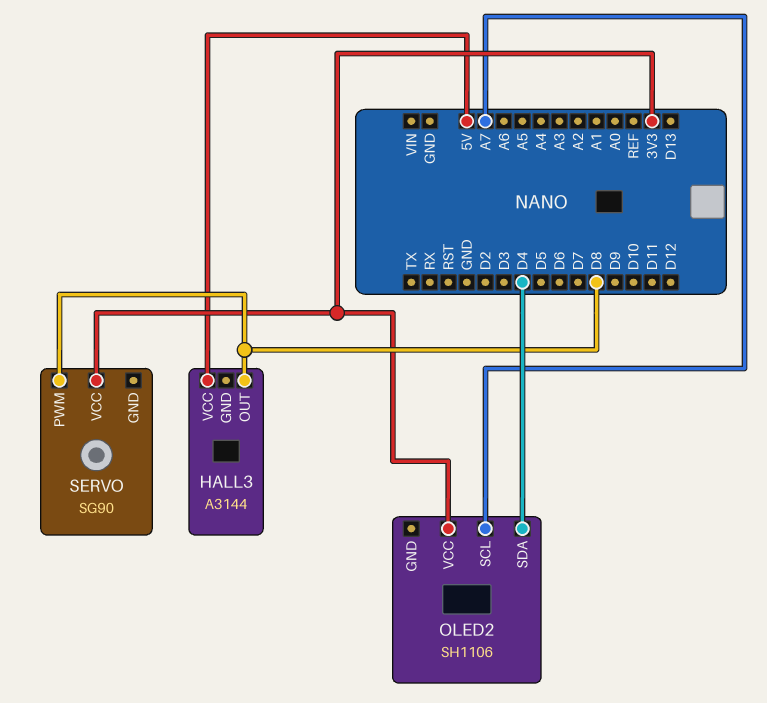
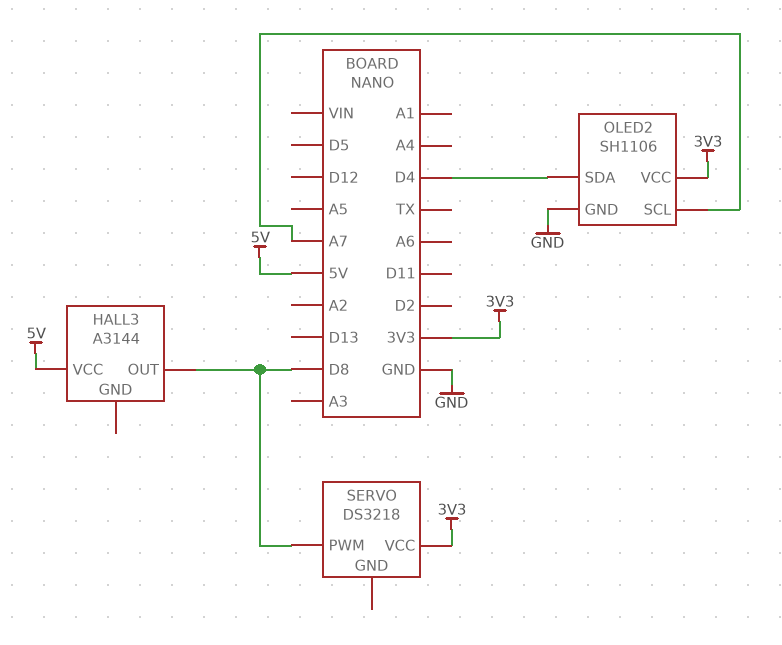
OLED2 pin GND: none -> GND
SERVO: SG90 -> DS3218

